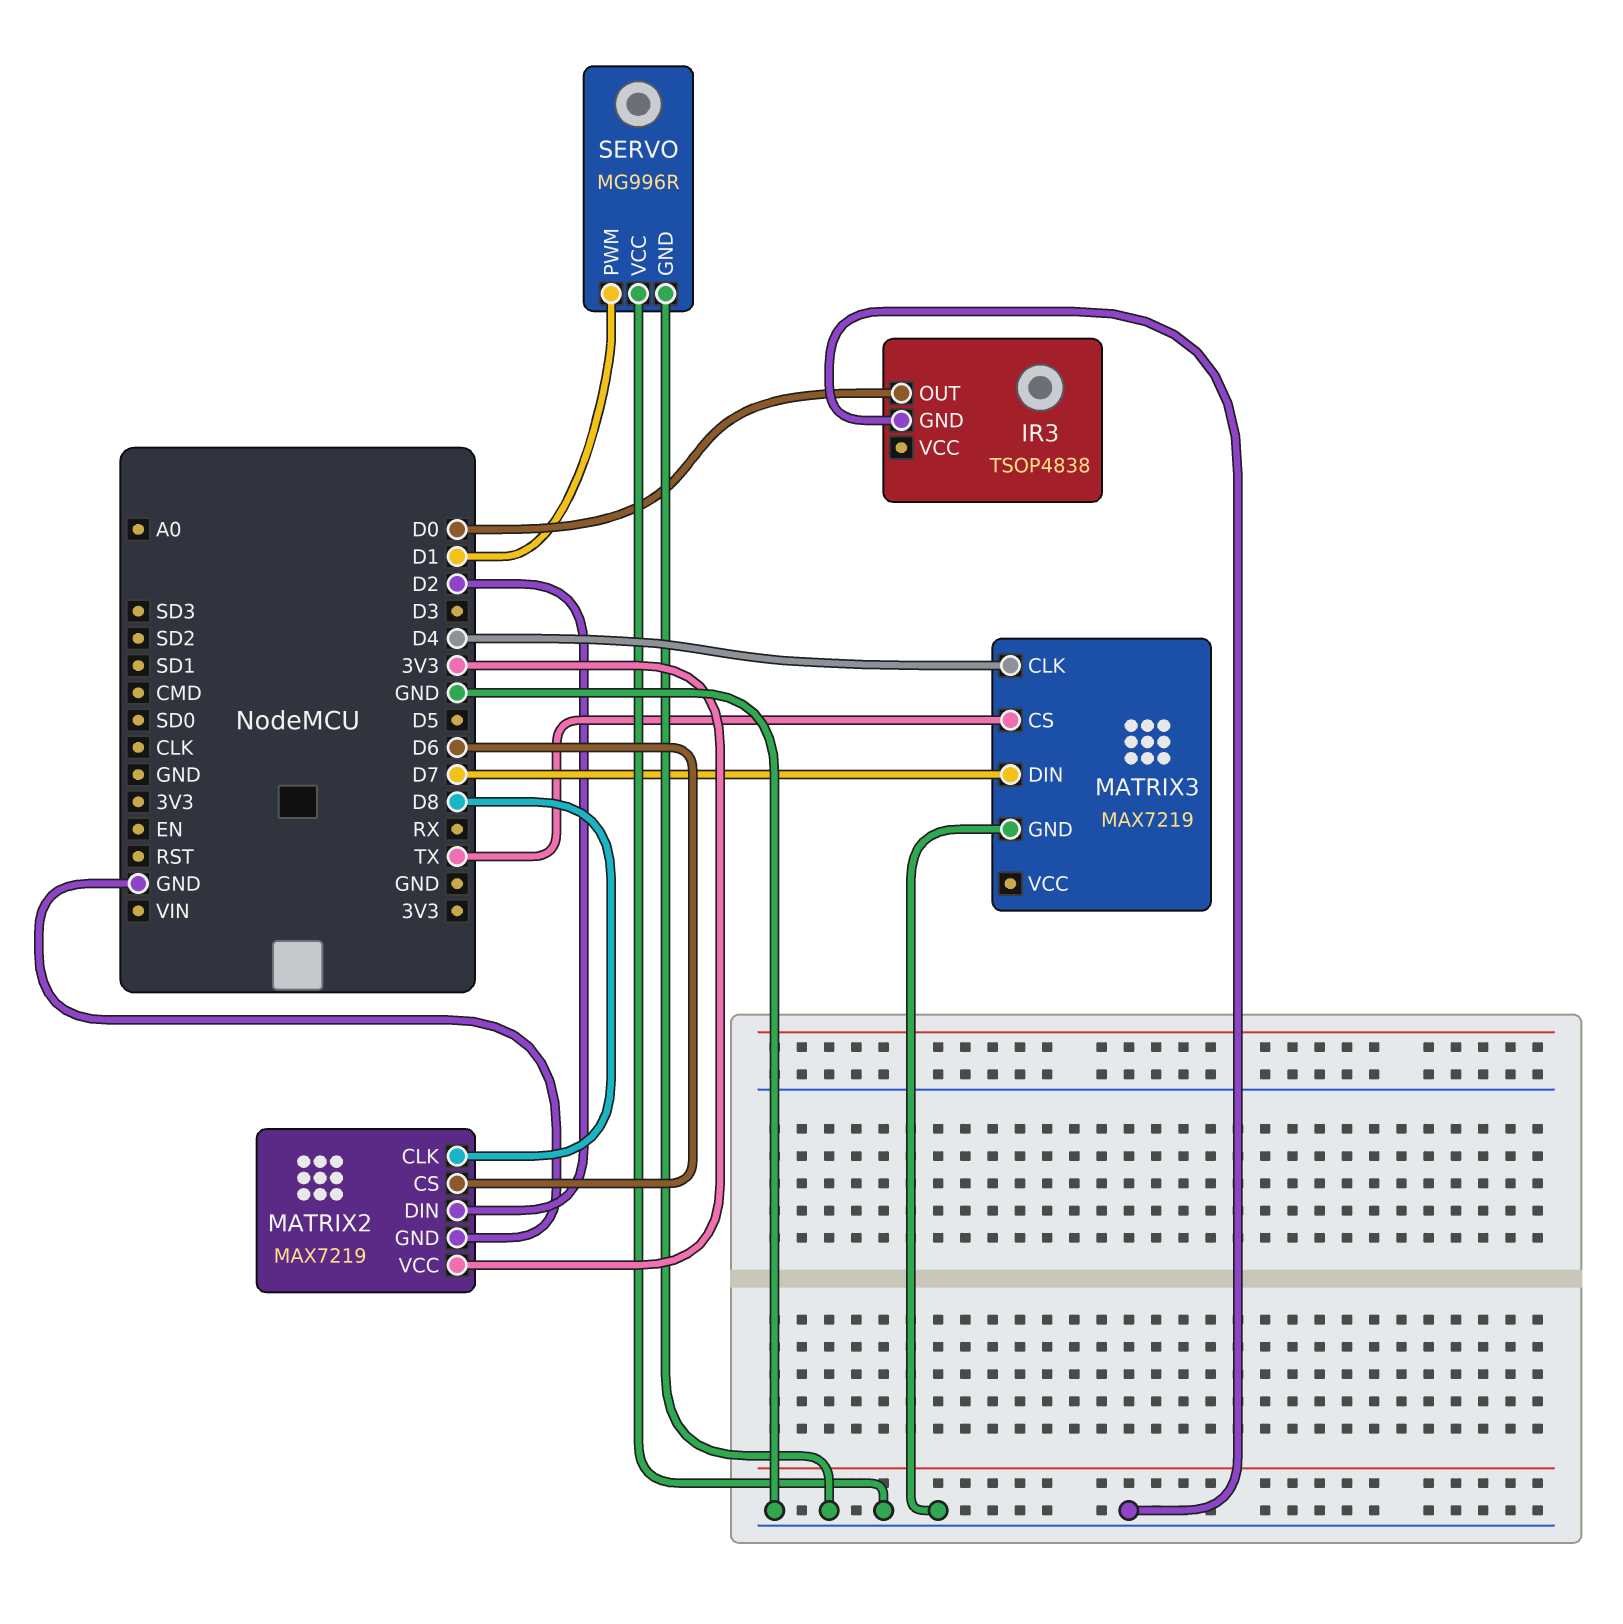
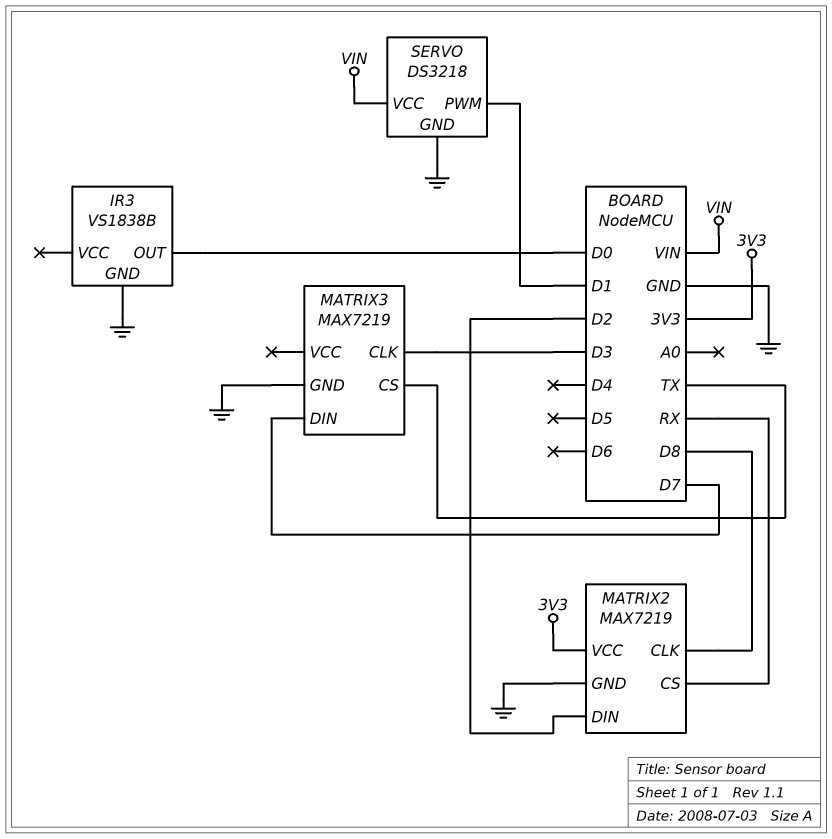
IR3: TSOP4838 -> VS1838B
MATRIX2 pin CS: D6 -> RX
MATRIX3 pin CLK: D4 -> D3
SERVO: MG996R -> DS3218
SERVO pin VCC: GND -> VIN

